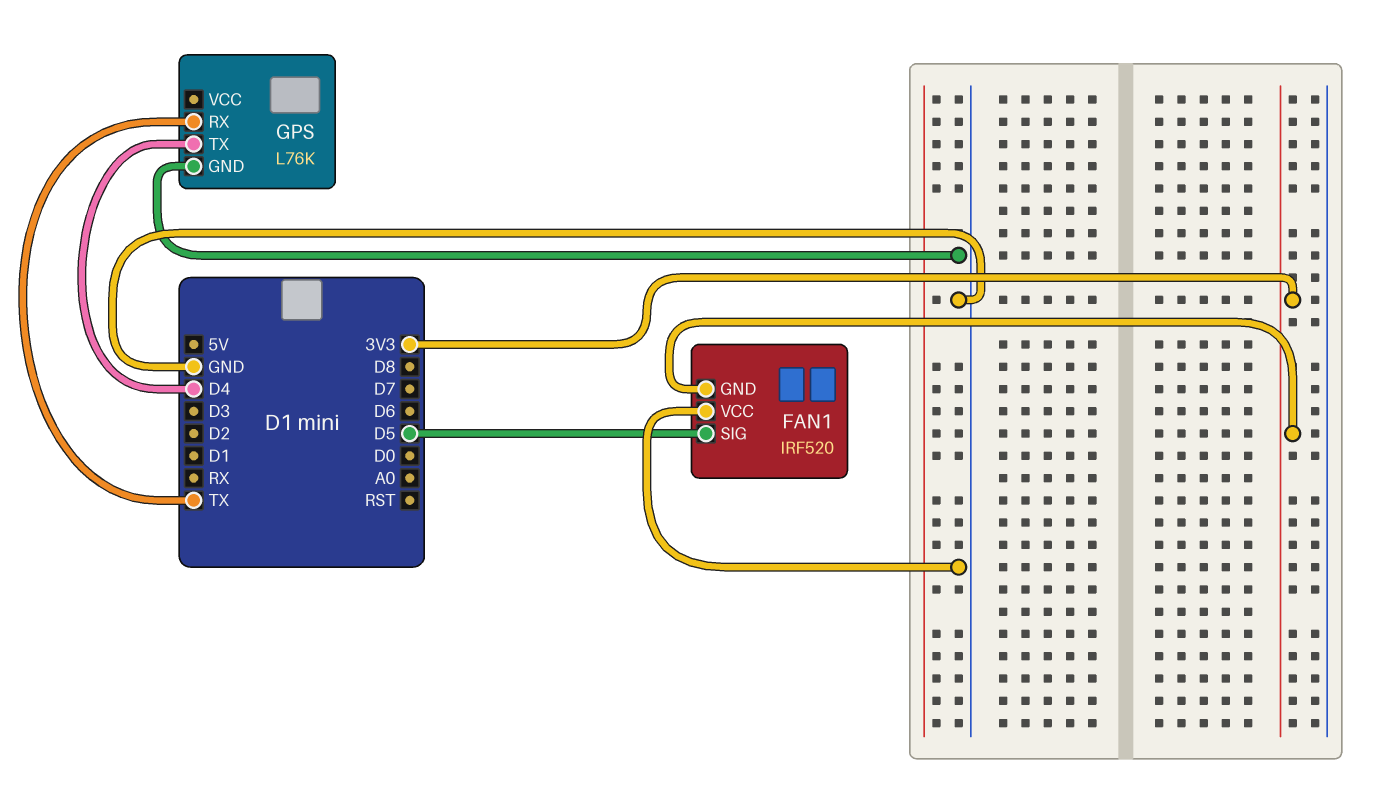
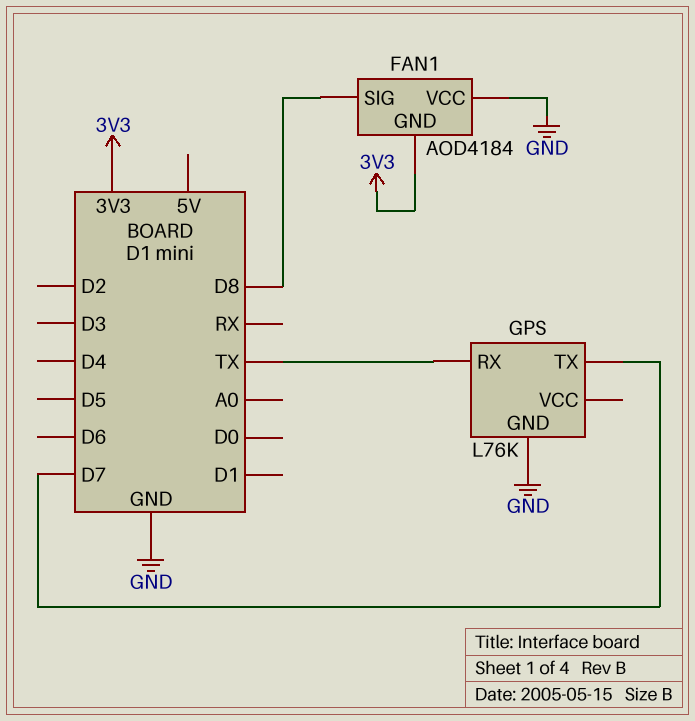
FAN1: IRF520 -> AOD4184
FAN1 pin SIG: D5 -> D8
GPS pin TX: D4 -> D7

